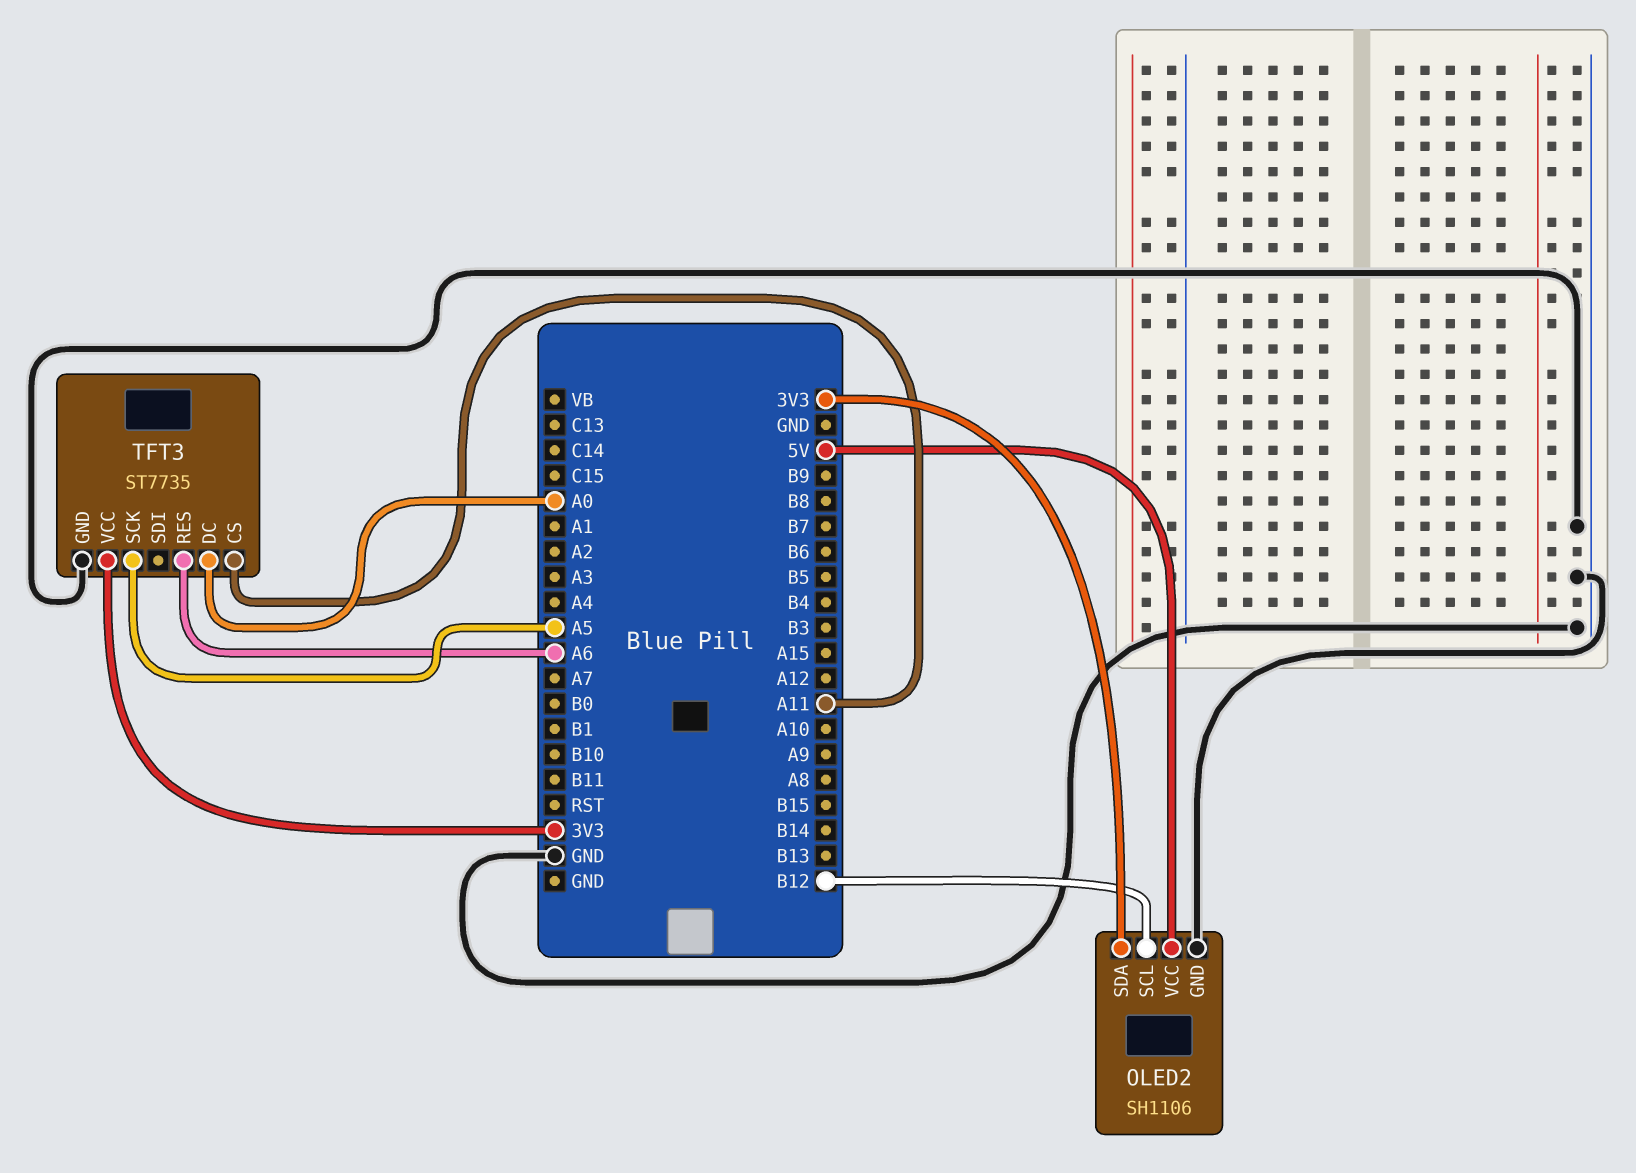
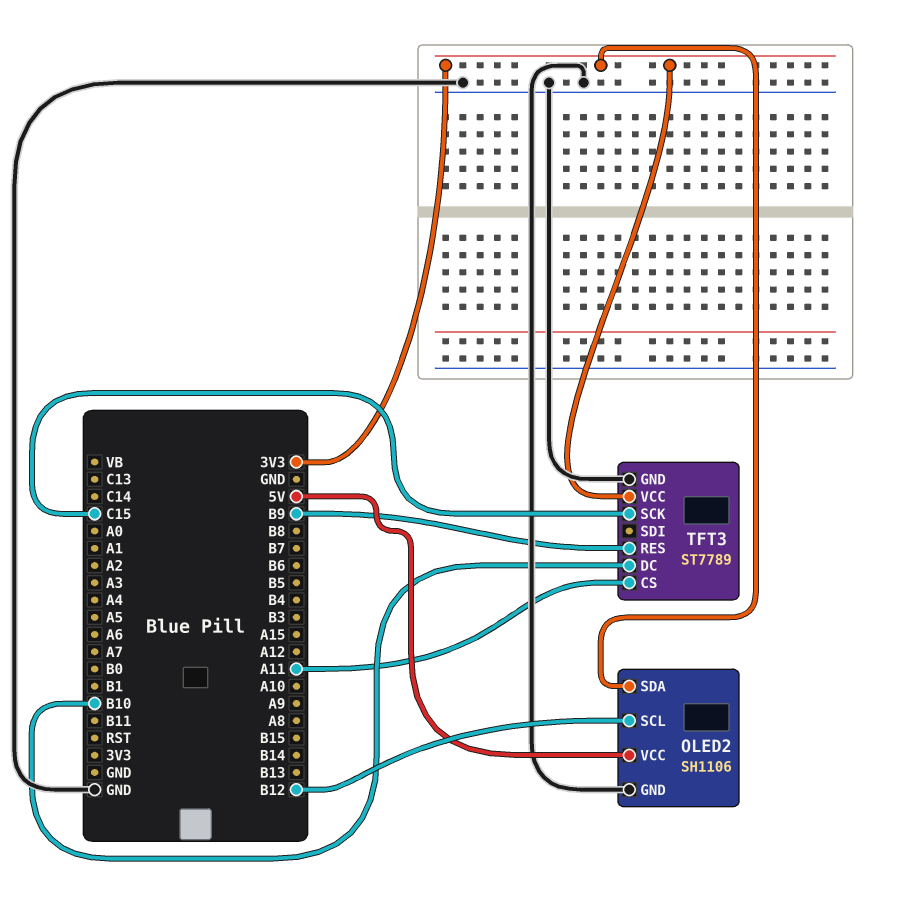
TFT3: ST7735 -> ST7789
TFT3 pin DC: A0 -> B10
TFT3 pin RES: A6 -> B9
TFT3 pin SCK: A5 -> C15

